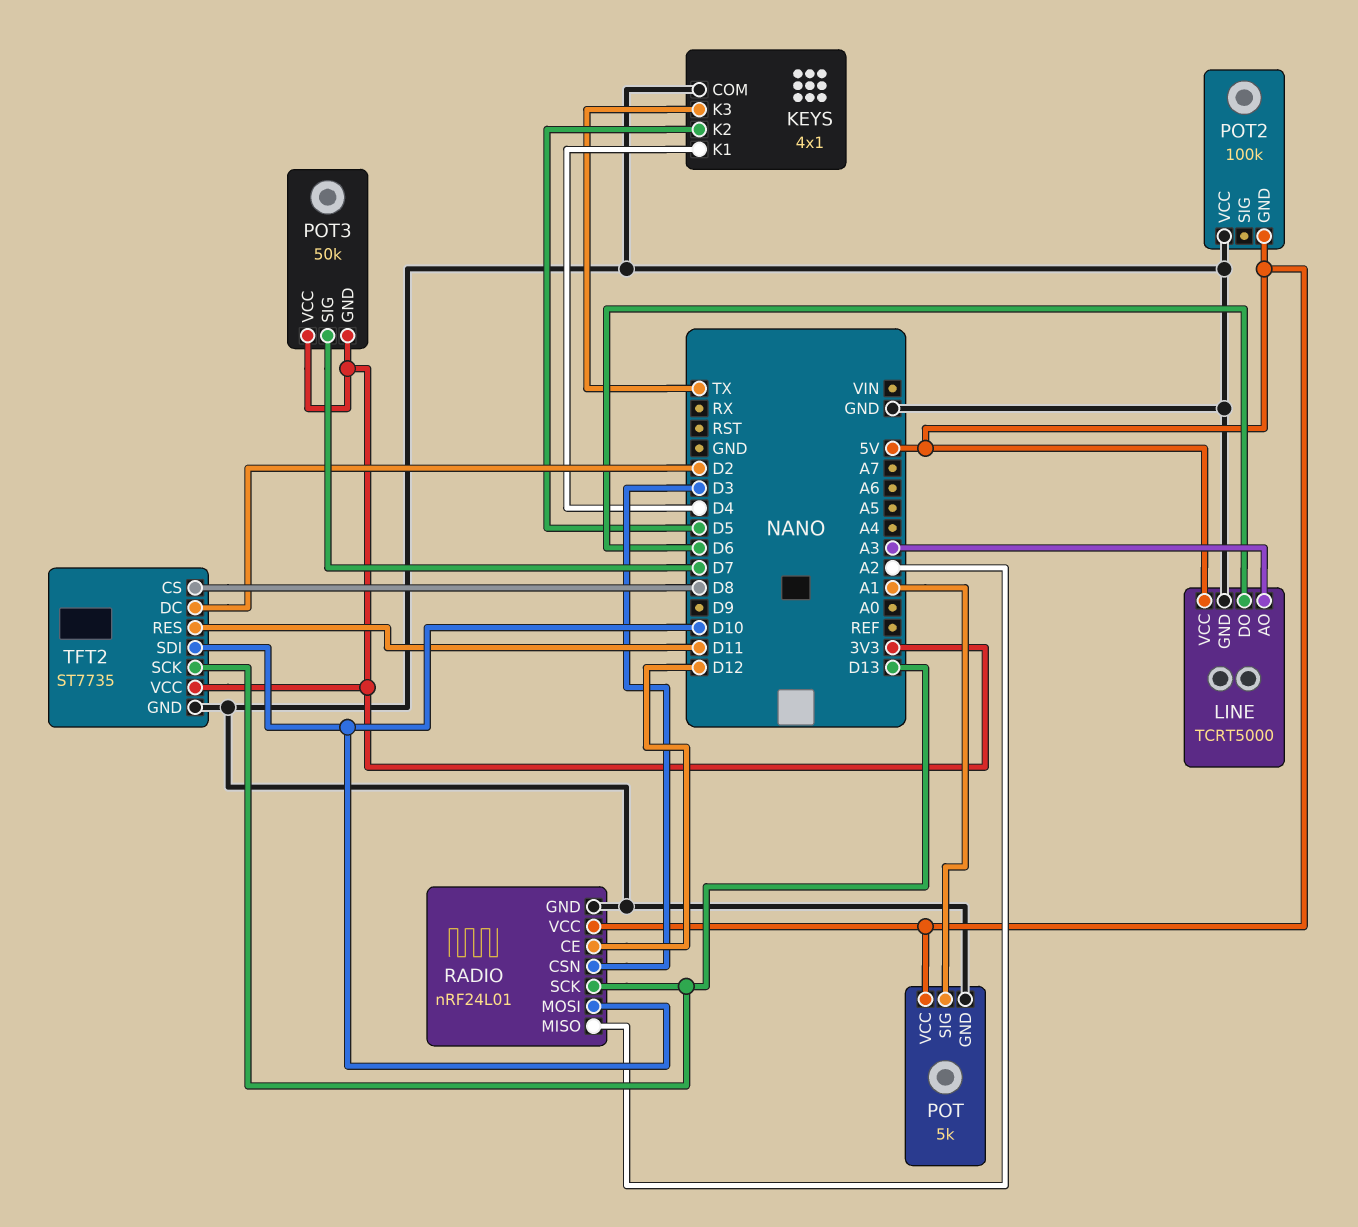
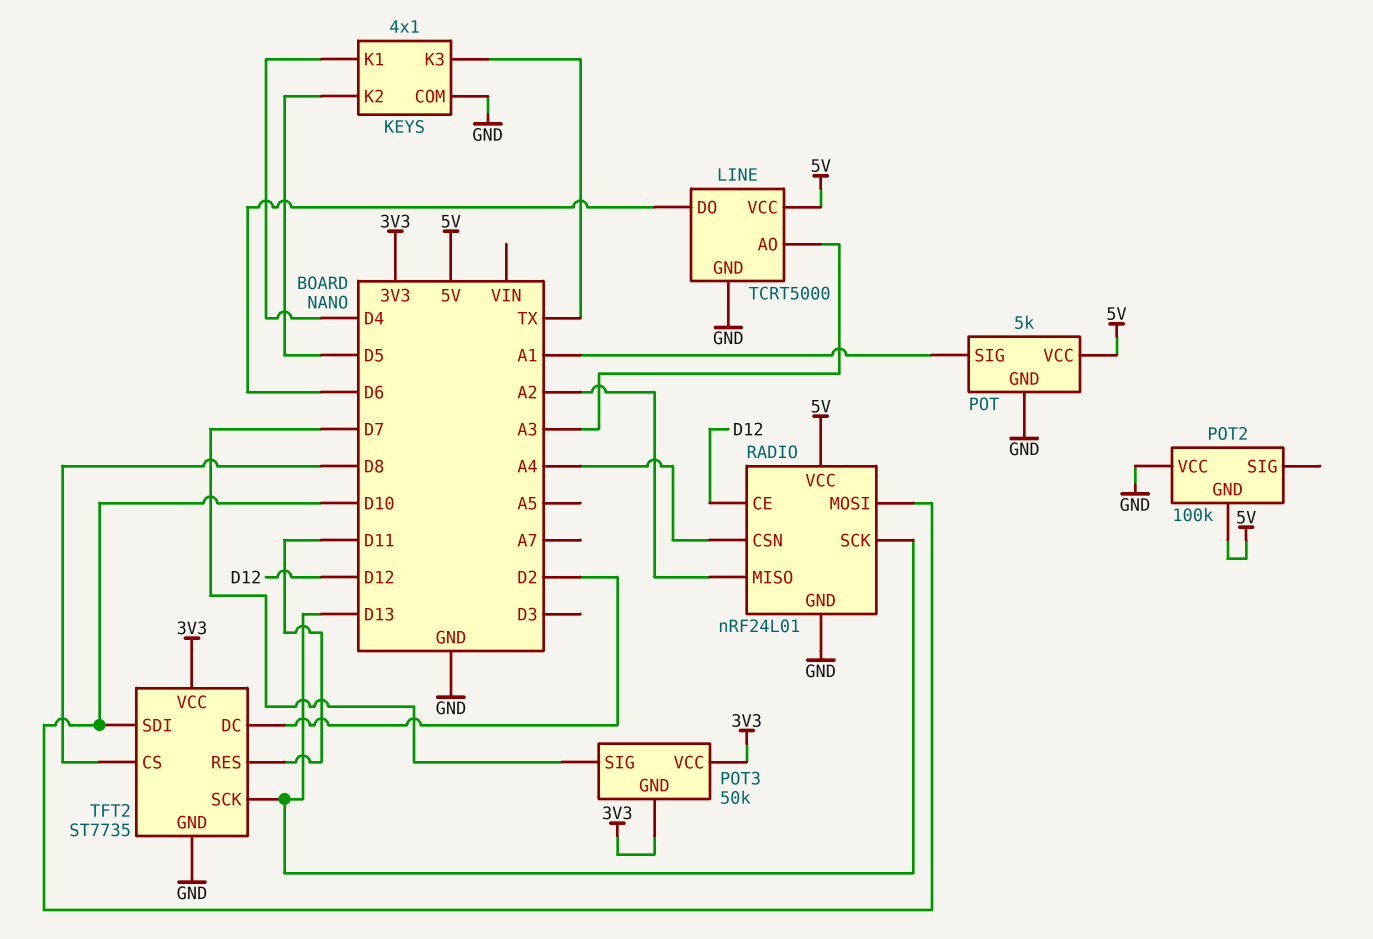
RADIO pin CSN: D3 -> A4

